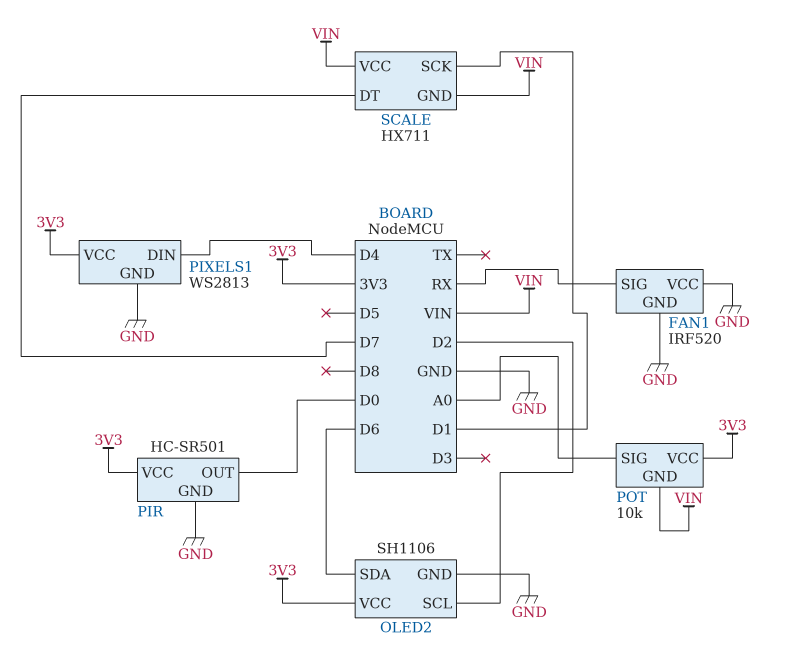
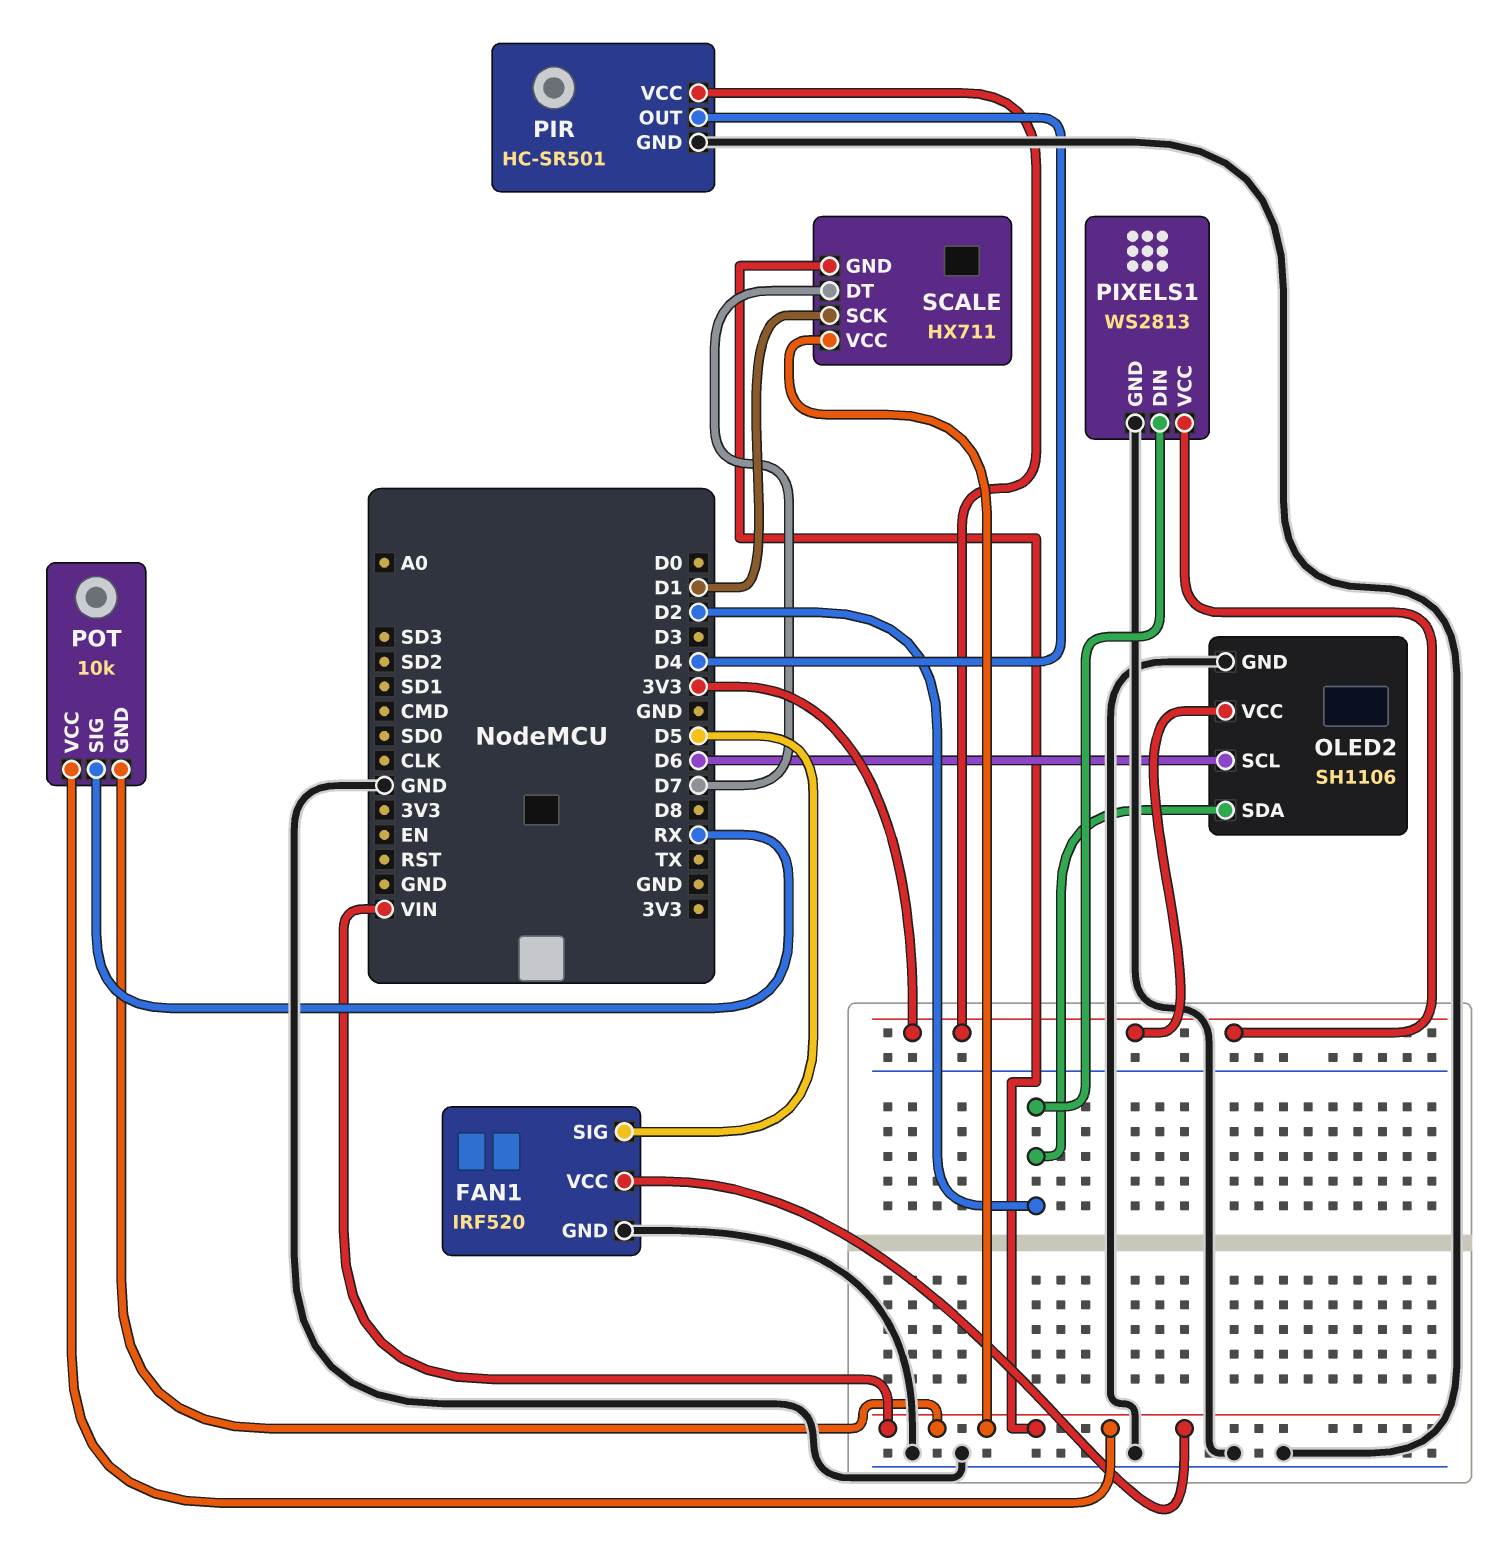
FAN1 pin SIG: RX -> D5
FAN1 pin VCC: GND -> VIN
OLED2 pin SCL: D2 -> D6
OLED2 pin SDA: D6 -> D2
PIR pin OUT: D0 -> D4
PIXELS1 pin DIN: D4 -> D2
POT pin SIG: A0 -> RX
POT pin VCC: 3V3 -> VIN

